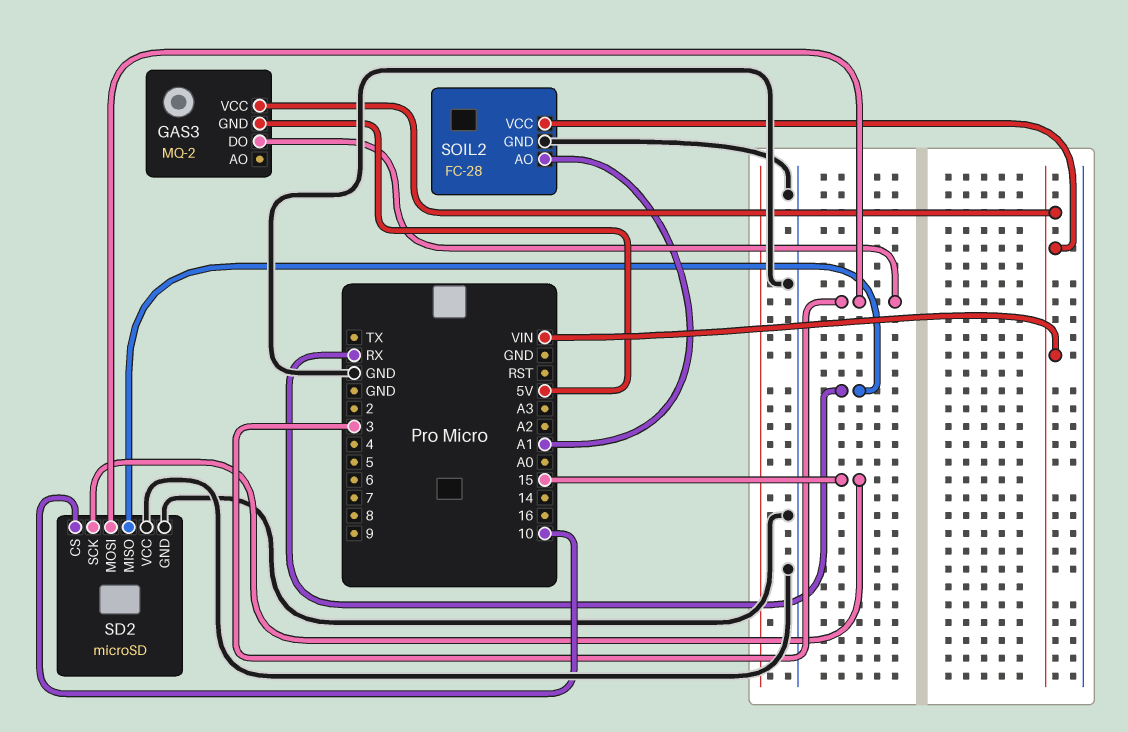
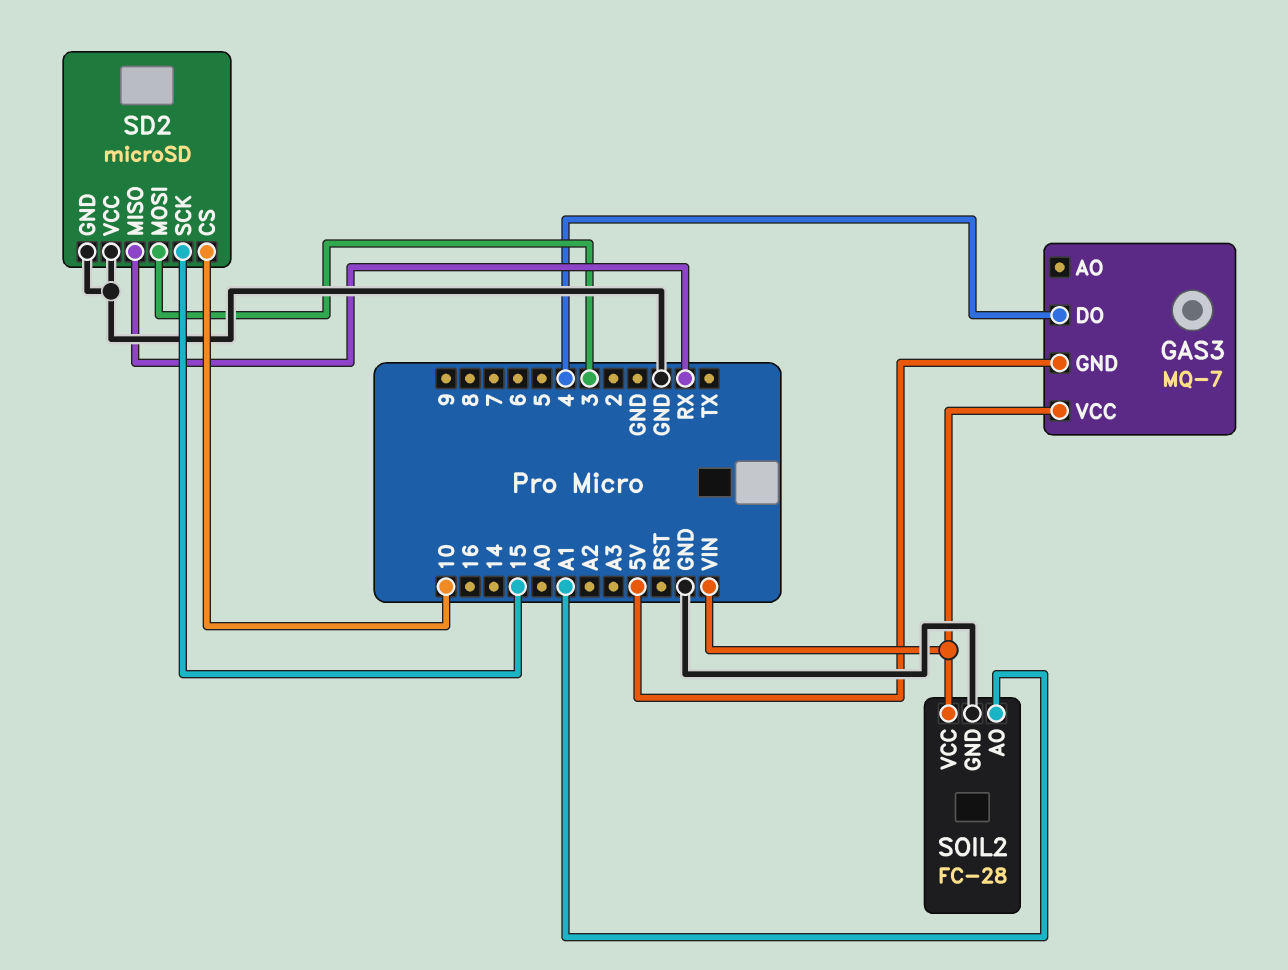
GAS3: MQ-2 -> MQ-7
GAS3 pin DO: 3 -> 4

